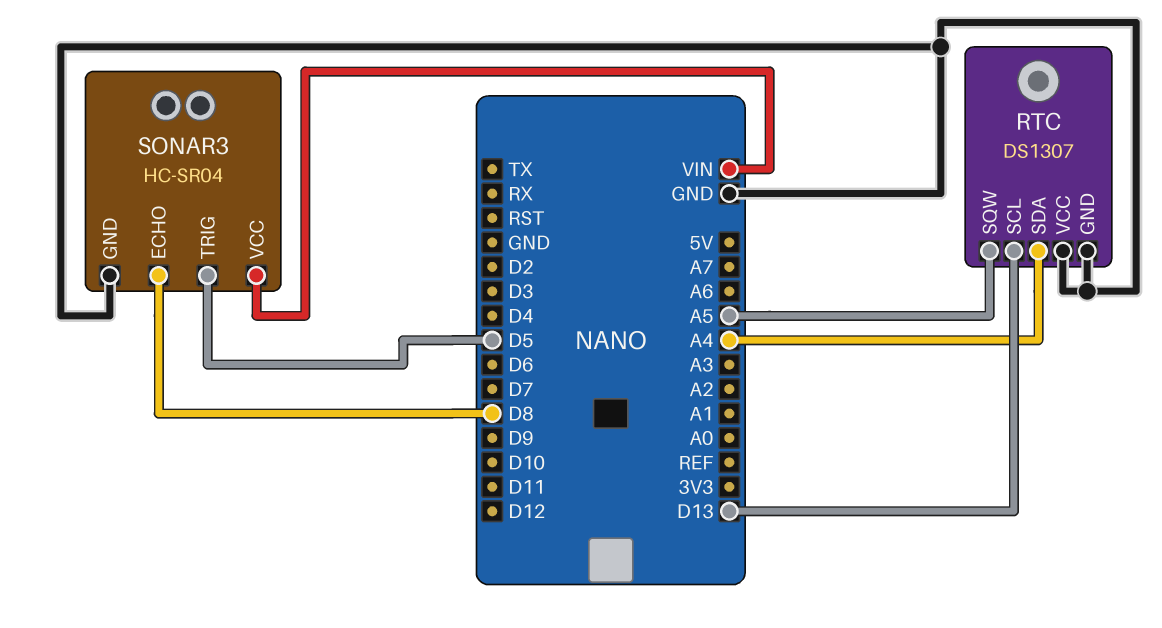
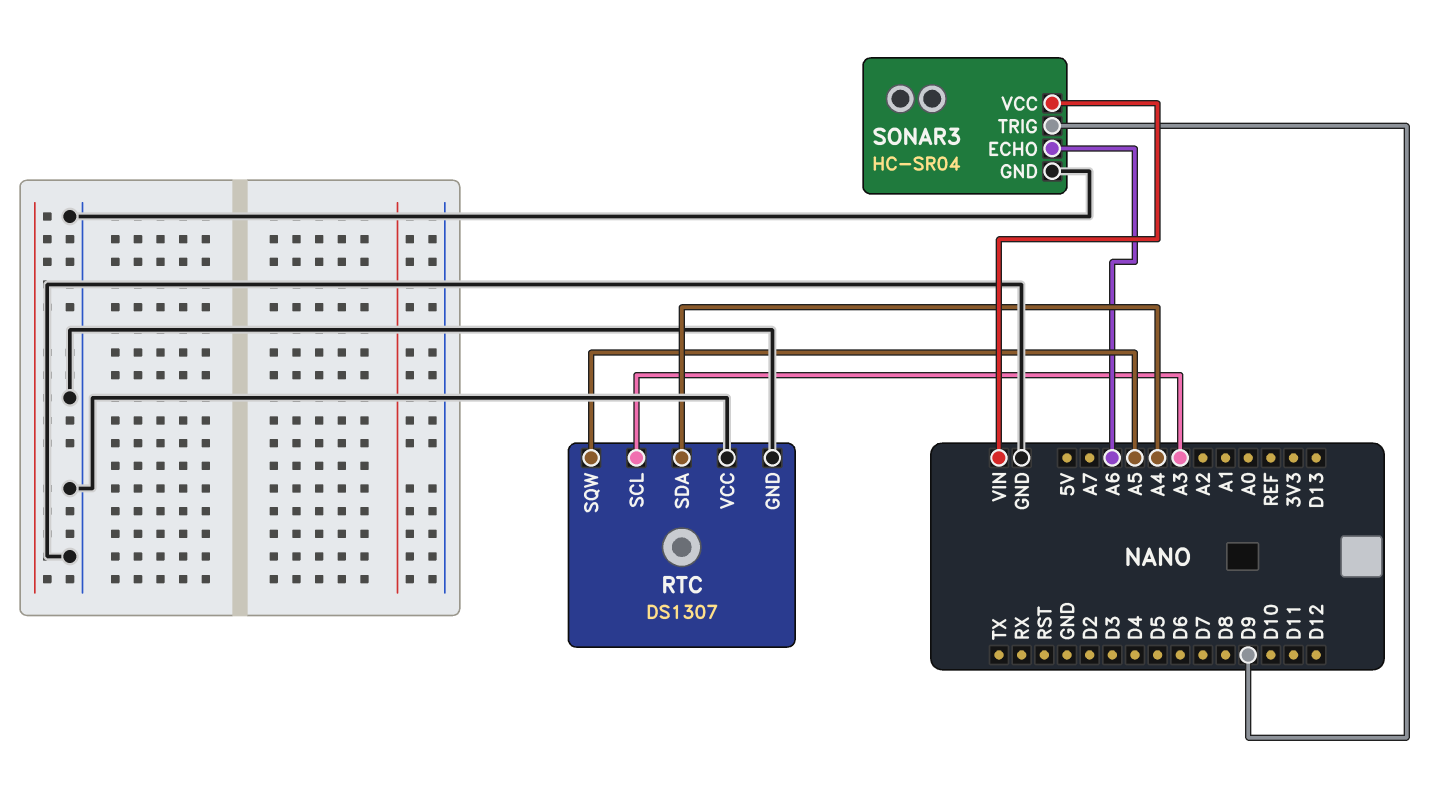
RTC pin SCL: D13 -> A3
SONAR3 pin ECHO: D8 -> A6
SONAR3 pin TRIG: D5 -> D9

